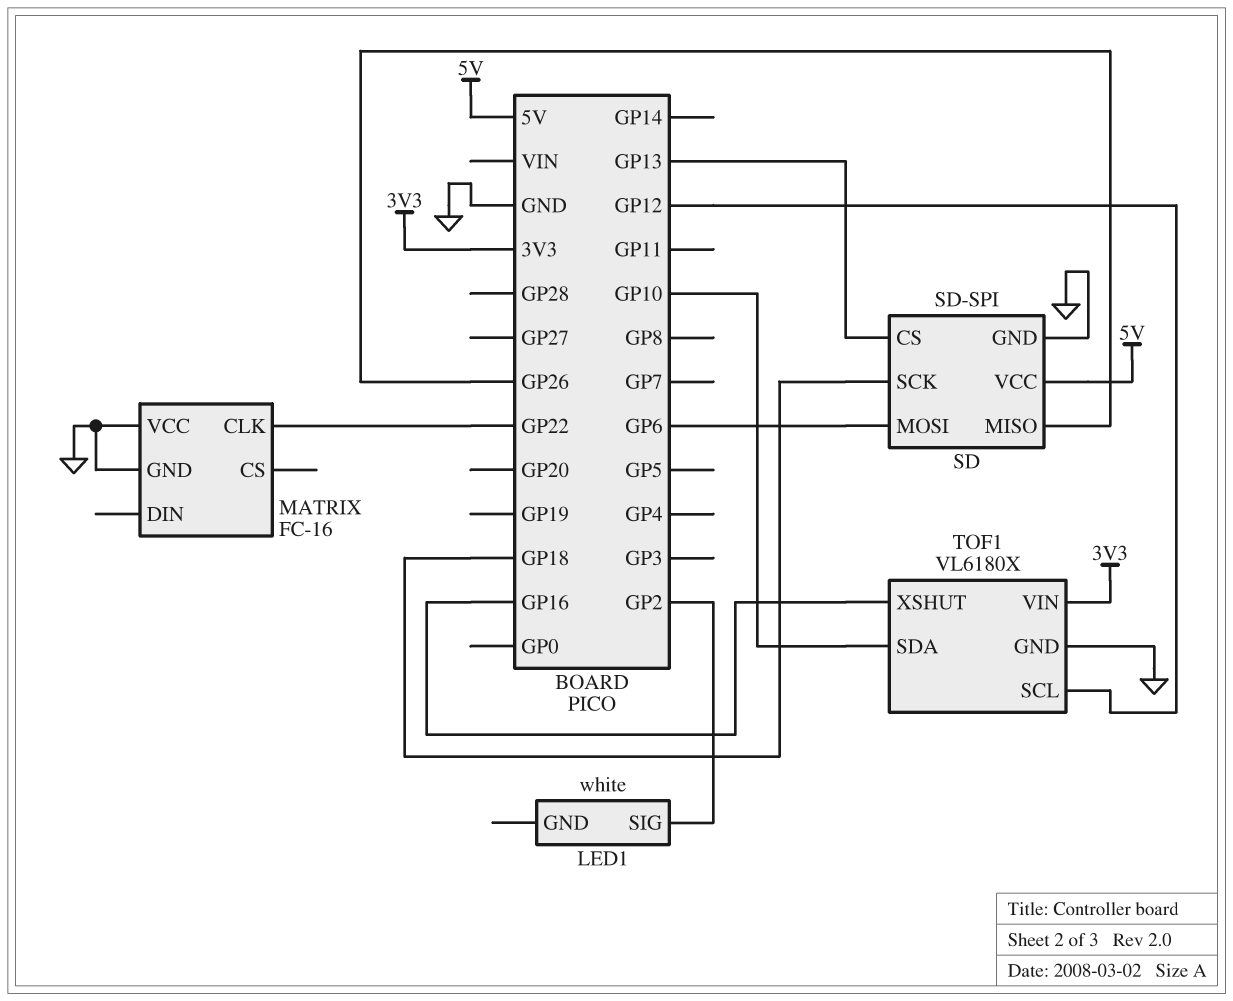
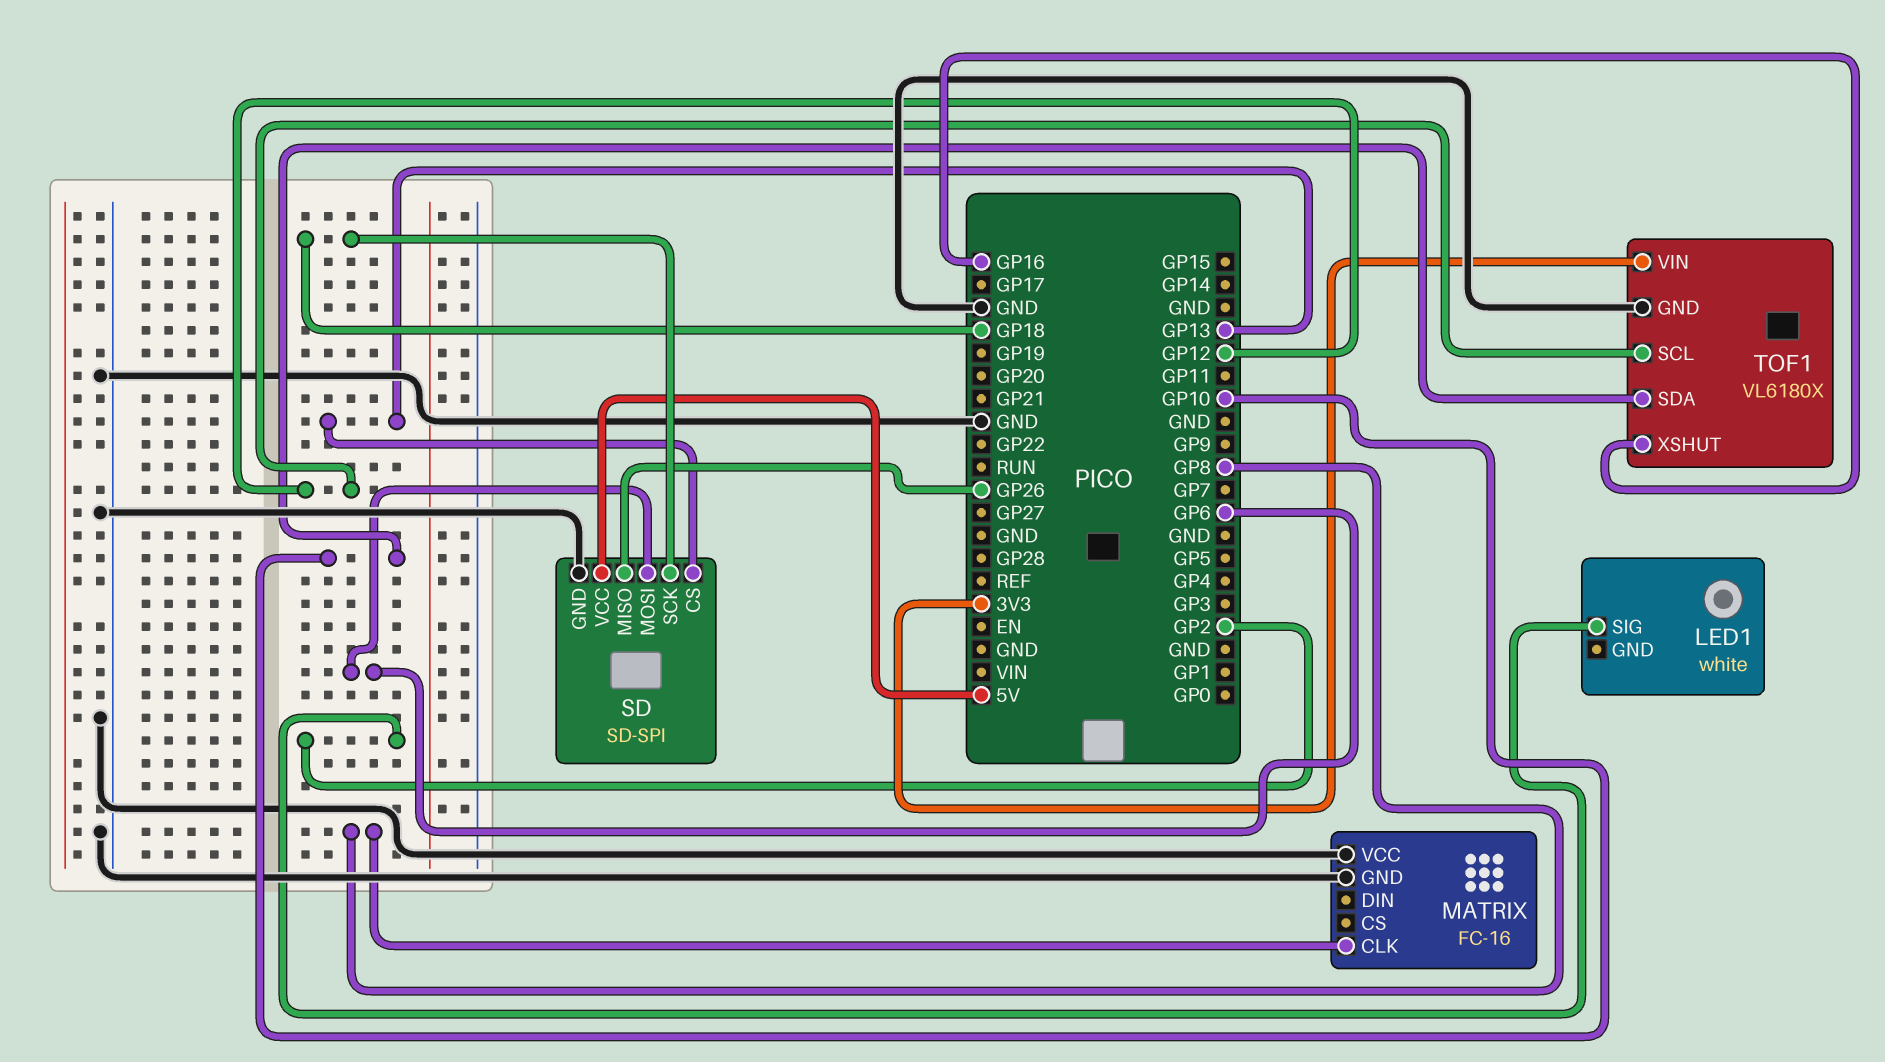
MATRIX pin CLK: GP22 -> GP8

